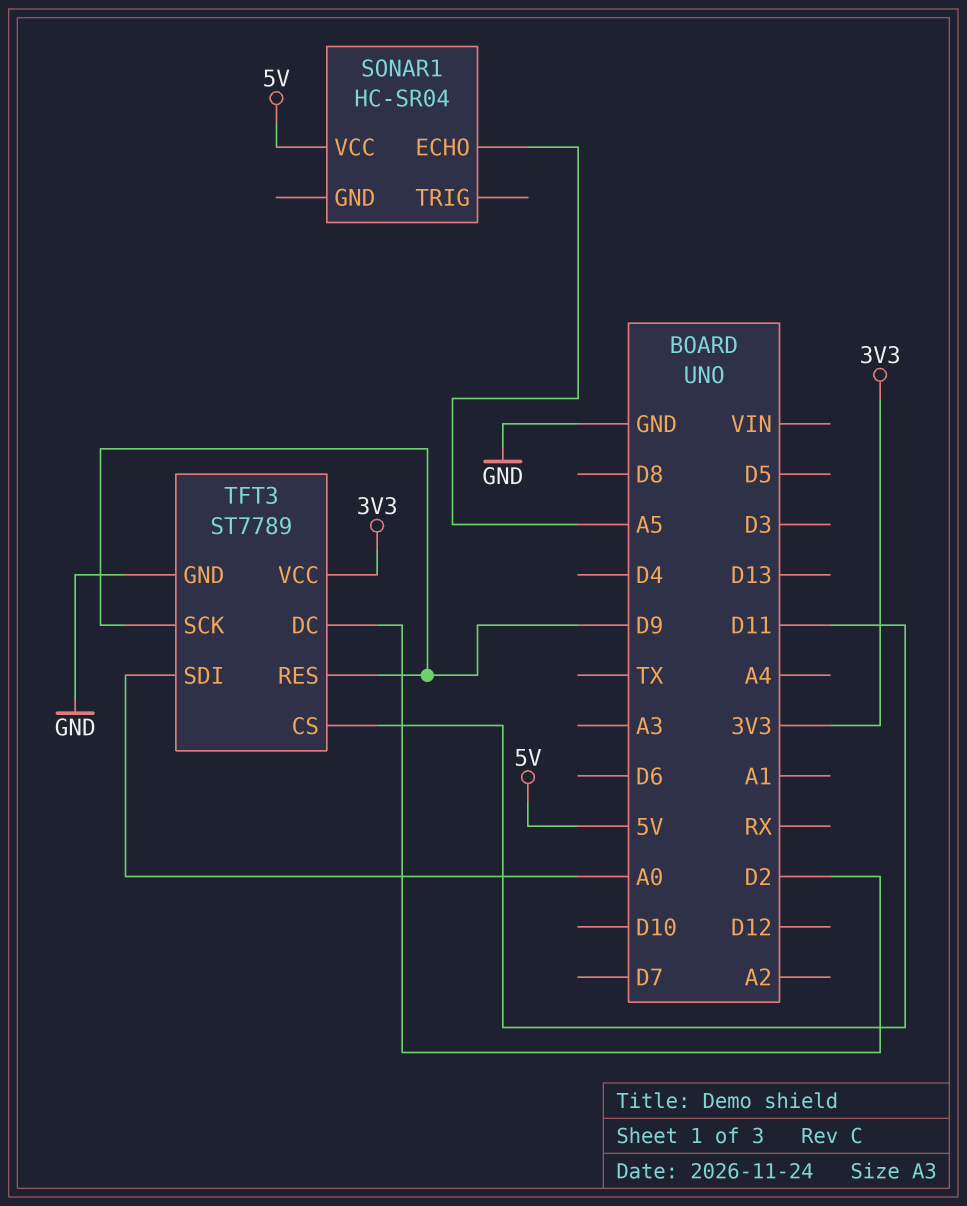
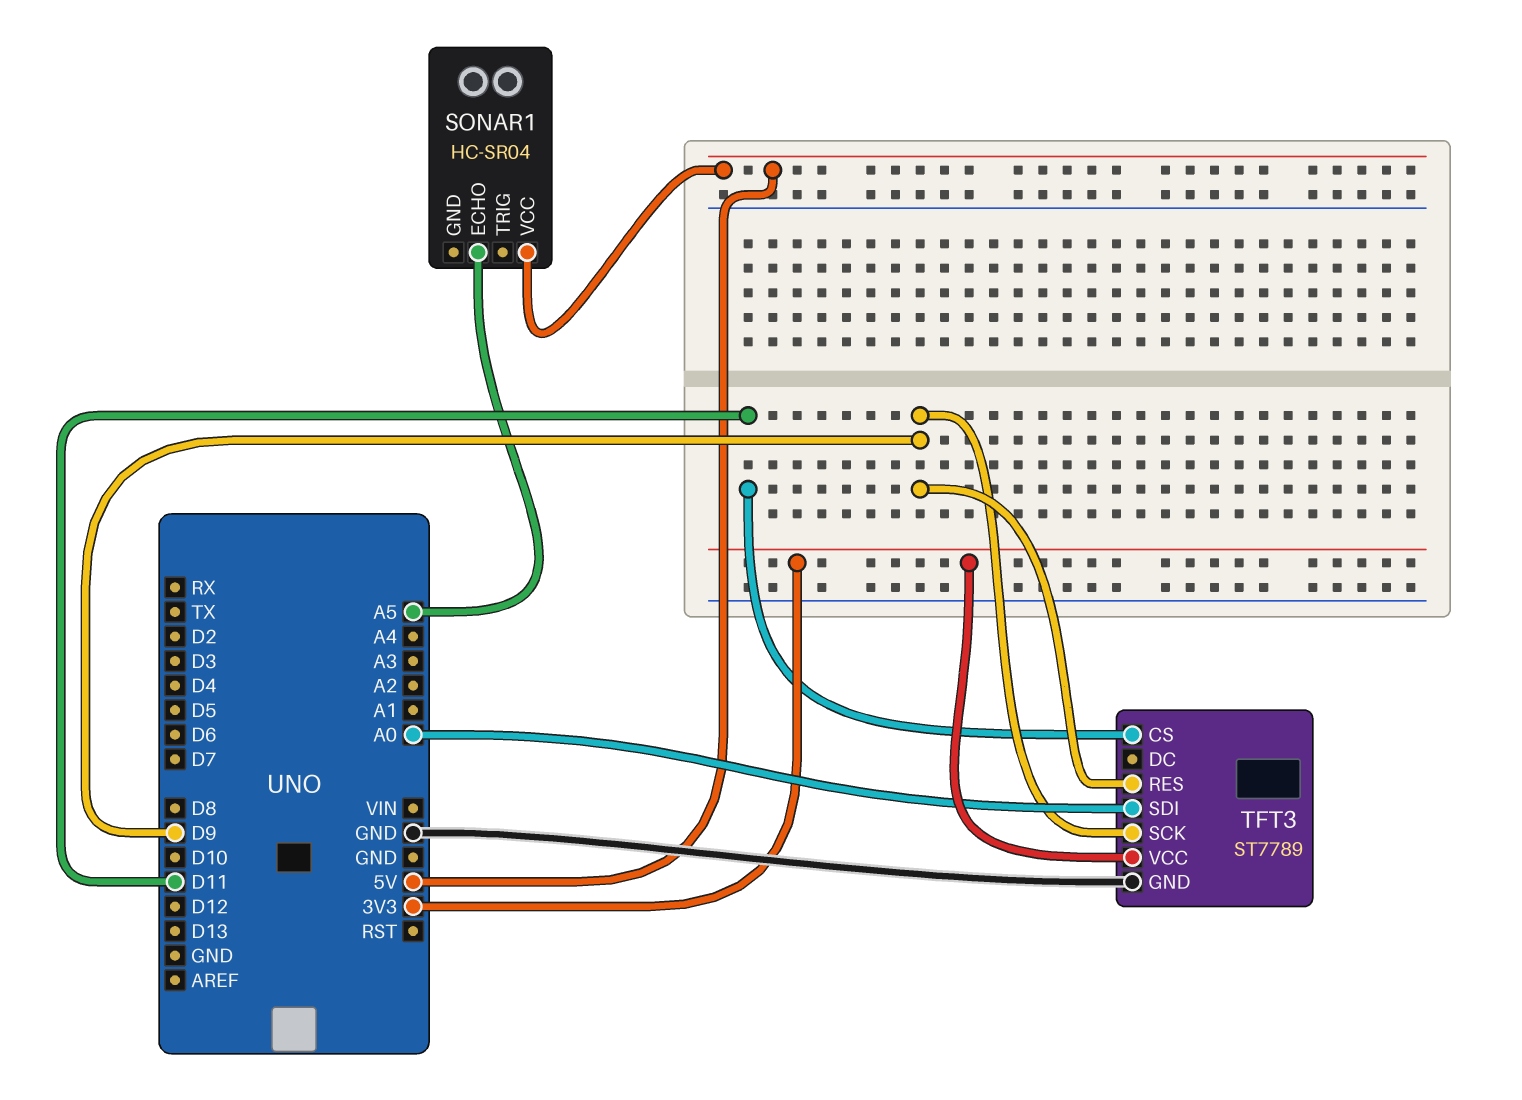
TFT3 pin DC: D2 -> none

